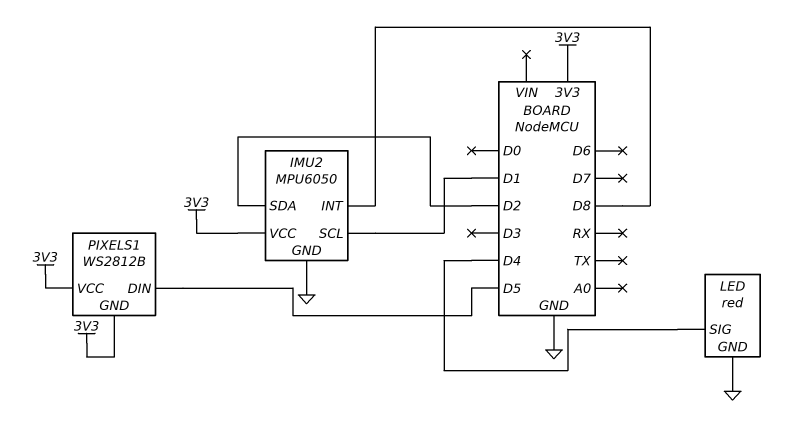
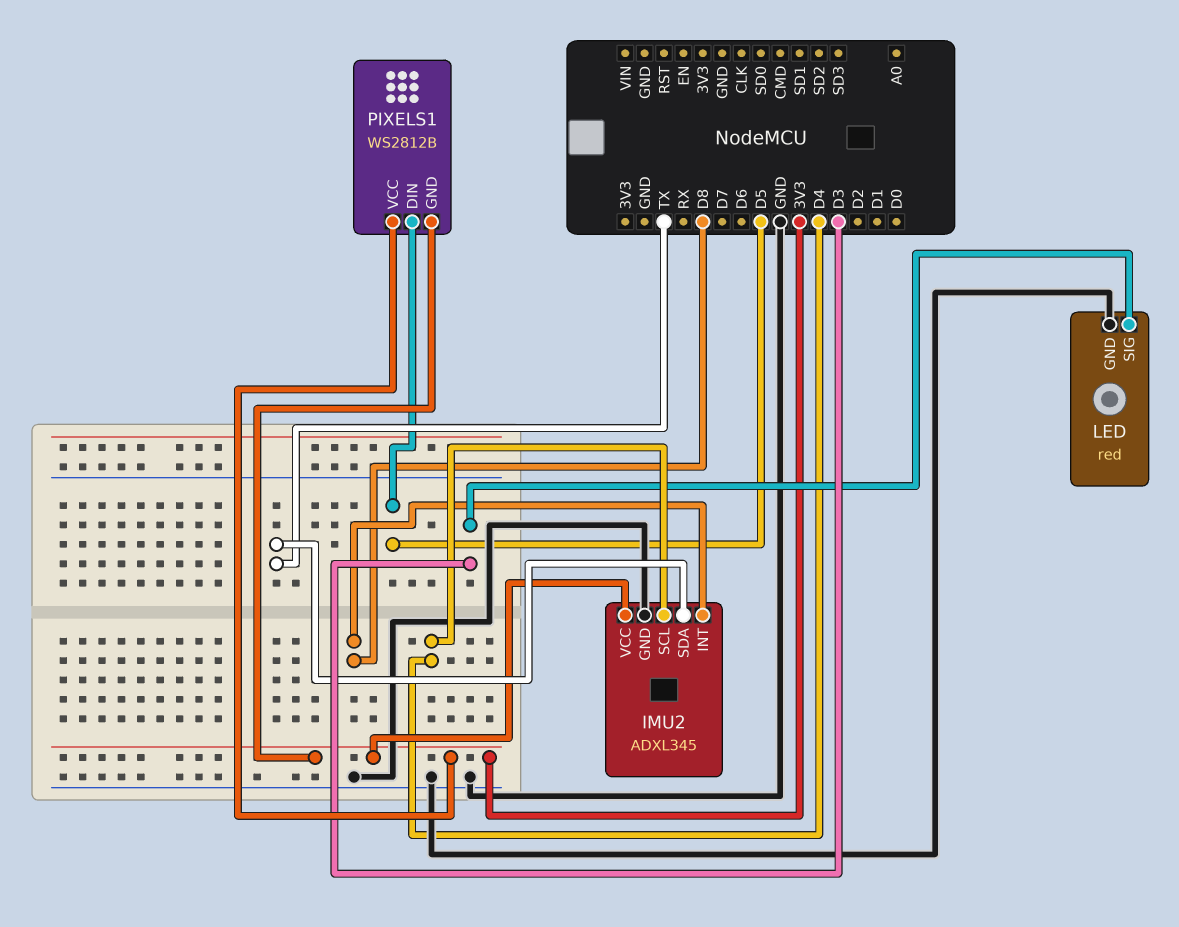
IMU2: MPU6050 -> ADXL345
IMU2 pin SCL: D1 -> D4
IMU2 pin SDA: D2 -> TX
LED pin SIG: D4 -> D3

